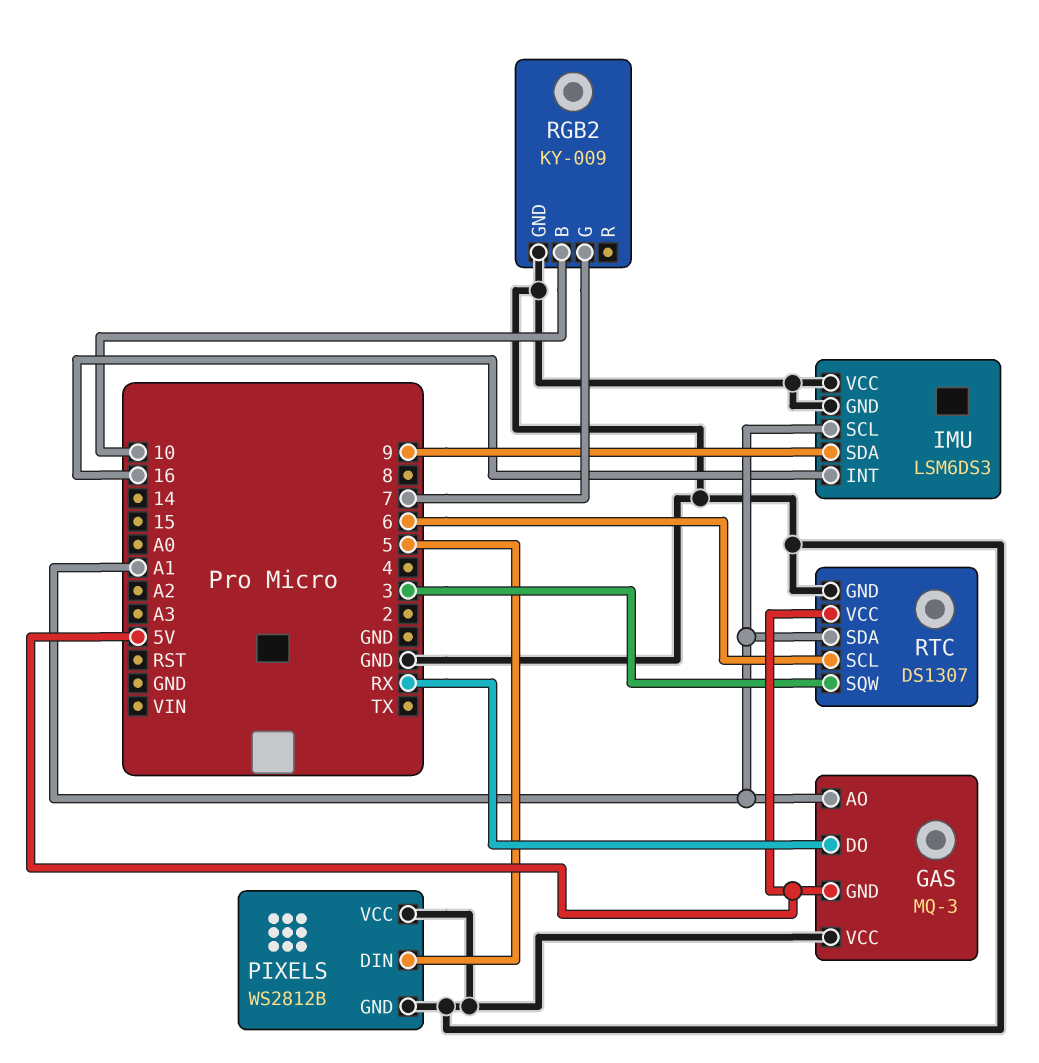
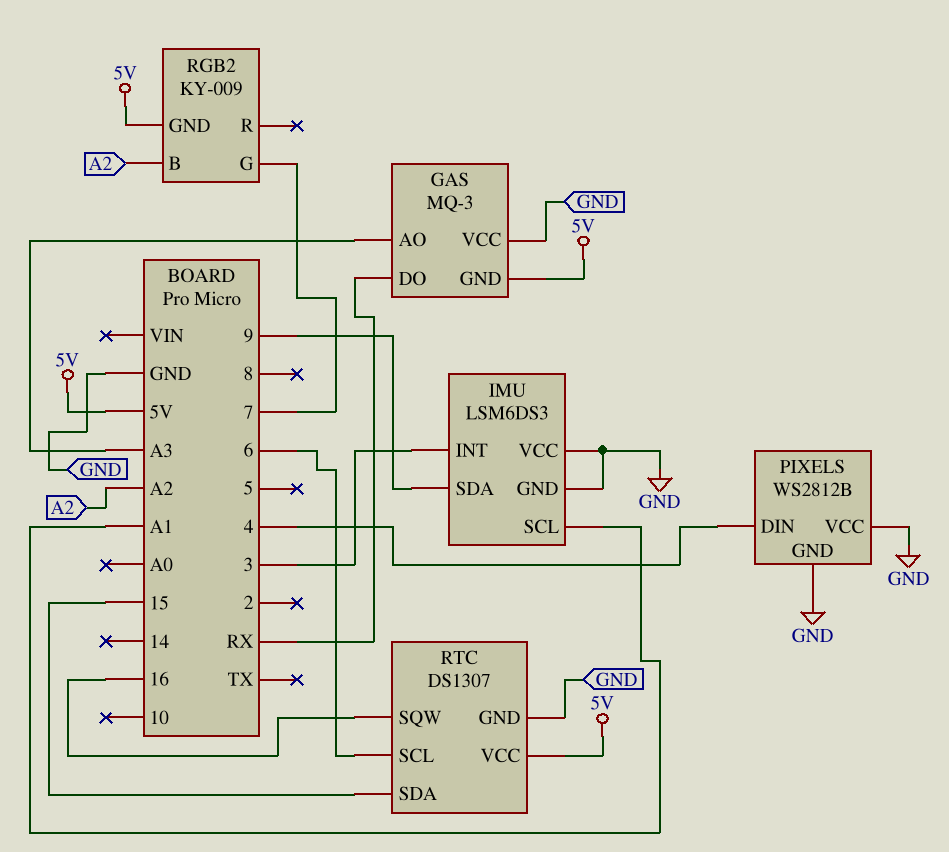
GAS pin AO: A1 -> A3
IMU pin INT: 16 -> 3
PIXELS pin DIN: 5 -> 4
RGB2 pin B: 10 -> A2
RGB2 pin GND: GND -> 5V
RTC pin SDA: A1 -> 15
RTC pin SQW: 3 -> 16

